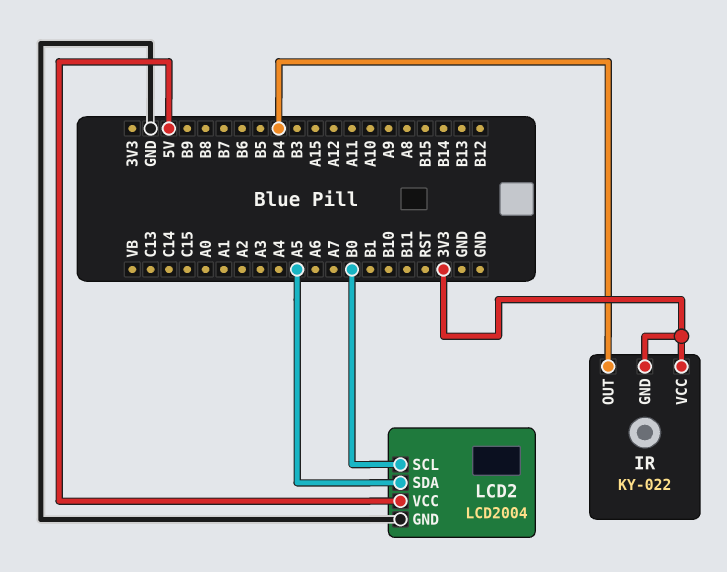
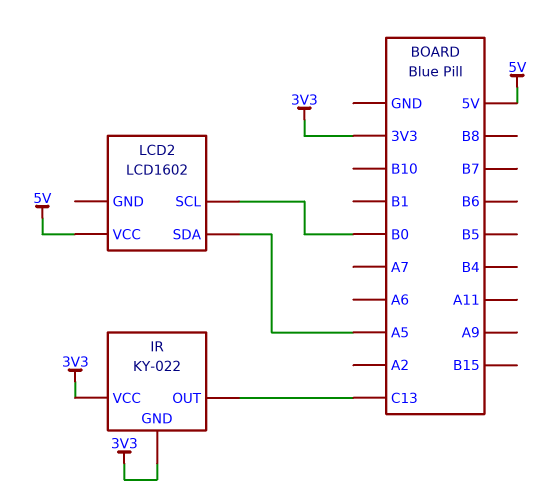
IR pin OUT: B4 -> C13
LCD2: LCD2004 -> LCD1602
LCD2 pin GND: GND -> none

